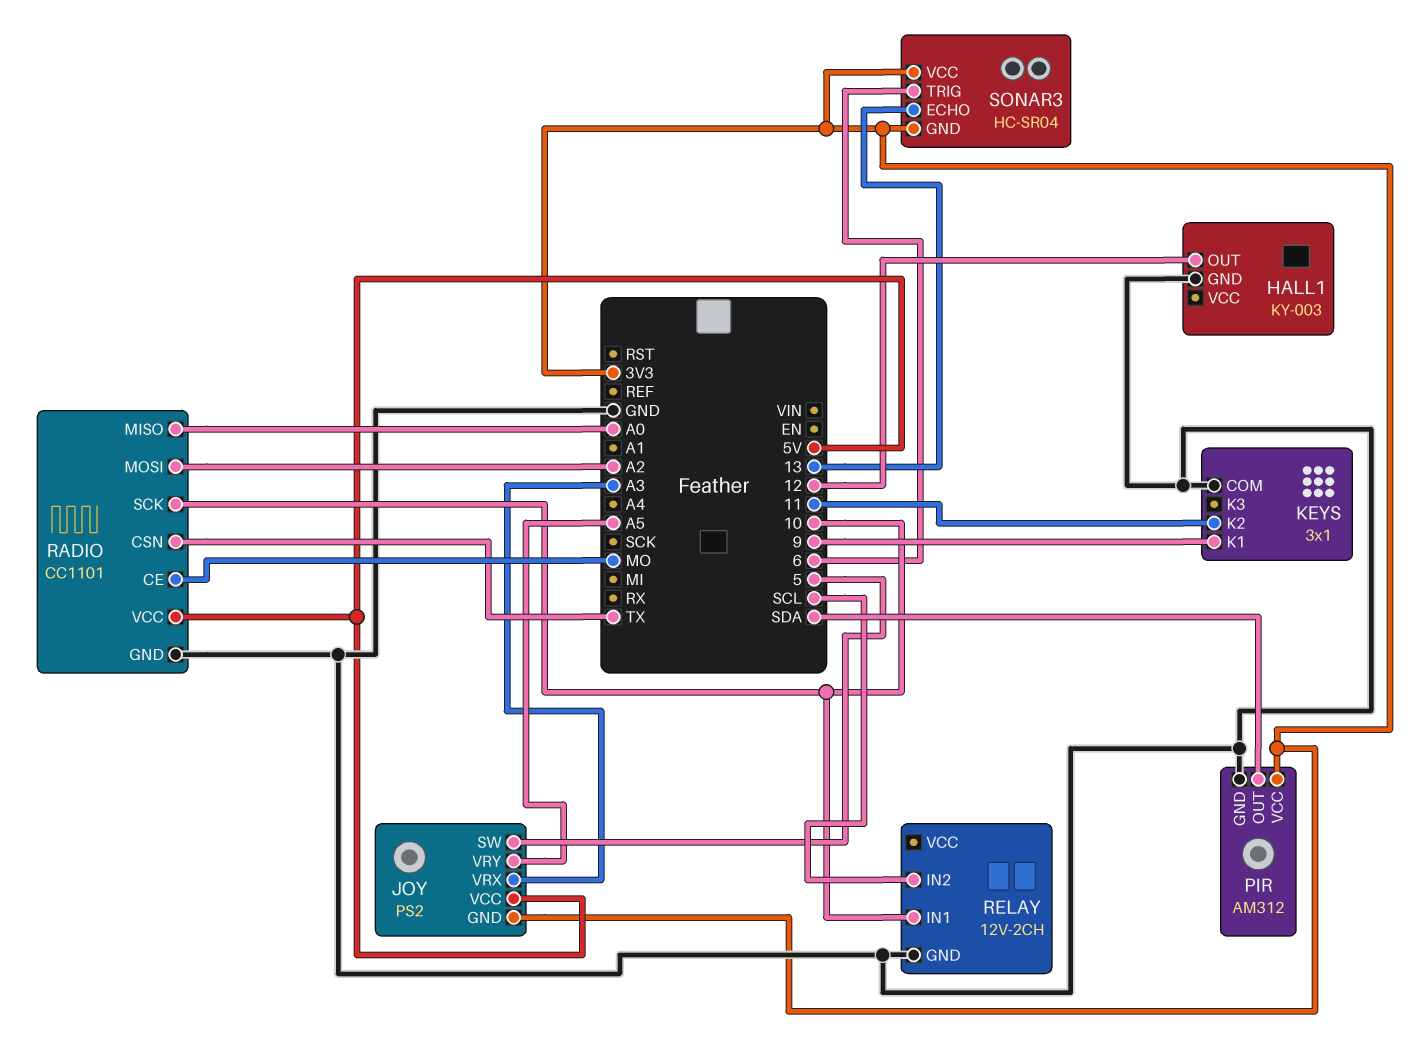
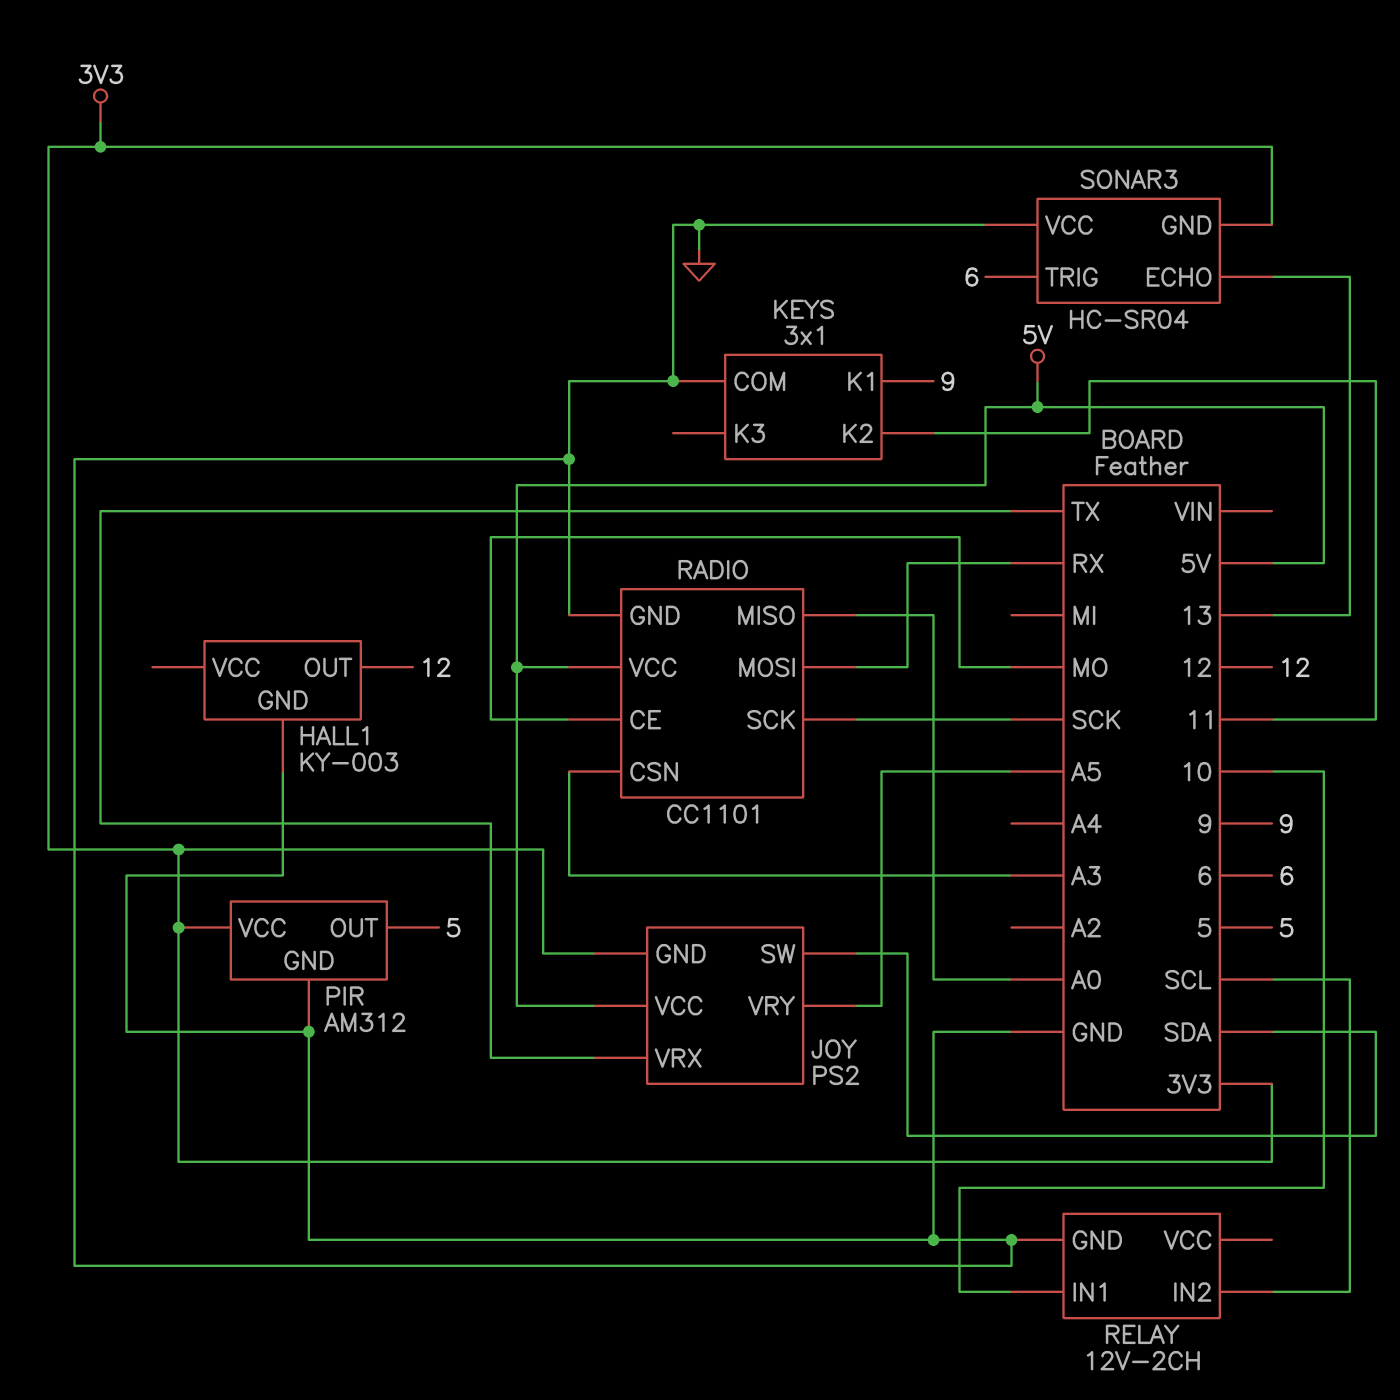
JOY pin SW: 5 -> SDA
JOY pin VRX: A3 -> TX
PIR pin OUT: SDA -> 5
RADIO pin CSN: TX -> A3
RADIO pin MOSI: A2 -> RX
RADIO pin SCK: 10 -> SCK
SONAR3 pin VCC: 3V3 -> GND

